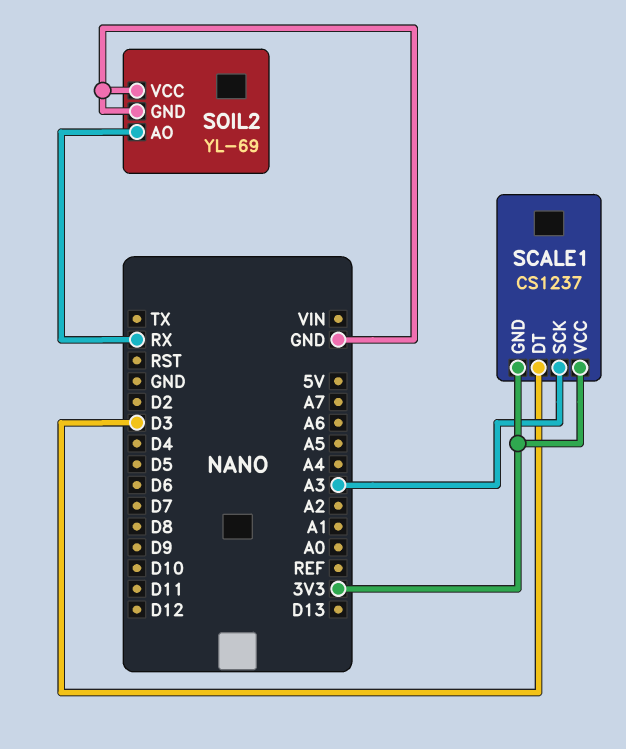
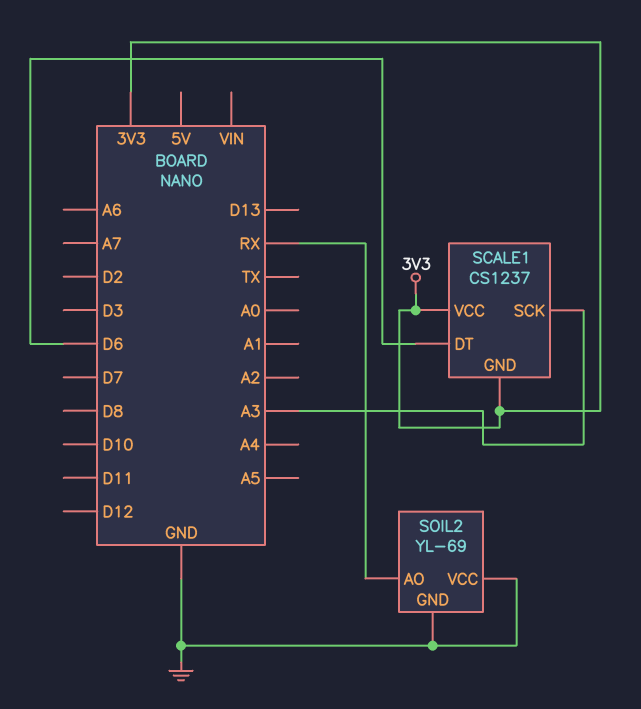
SCALE1 pin DT: D3 -> D6

